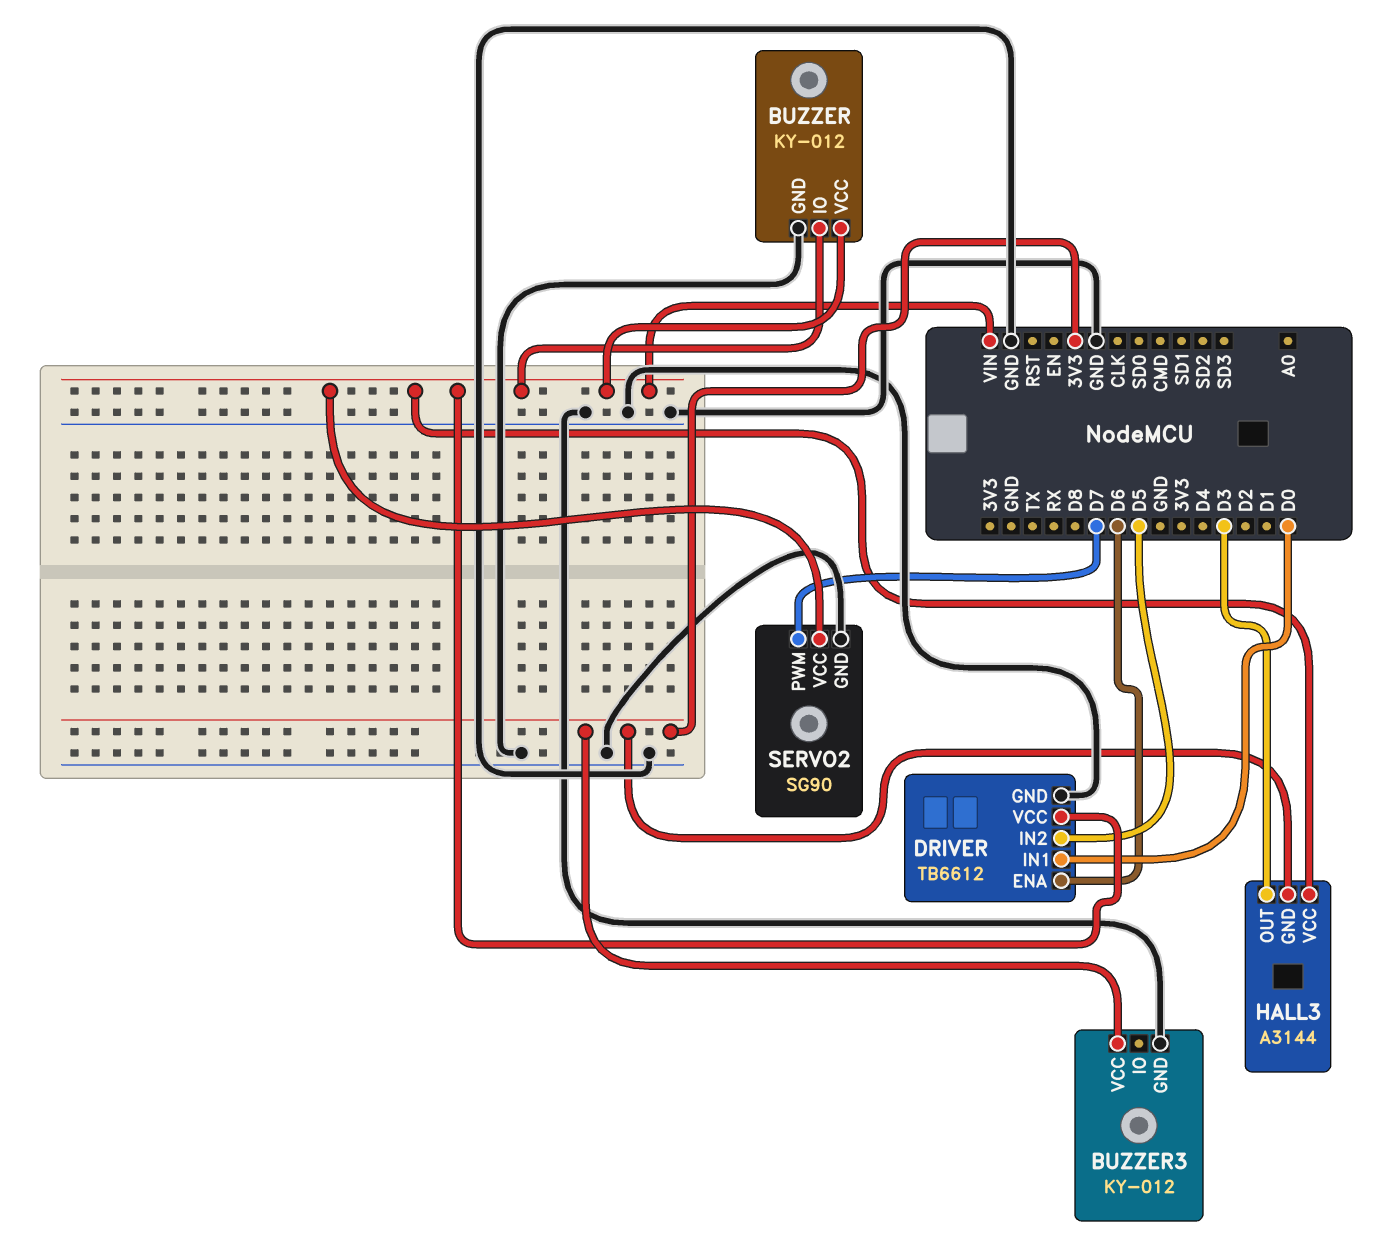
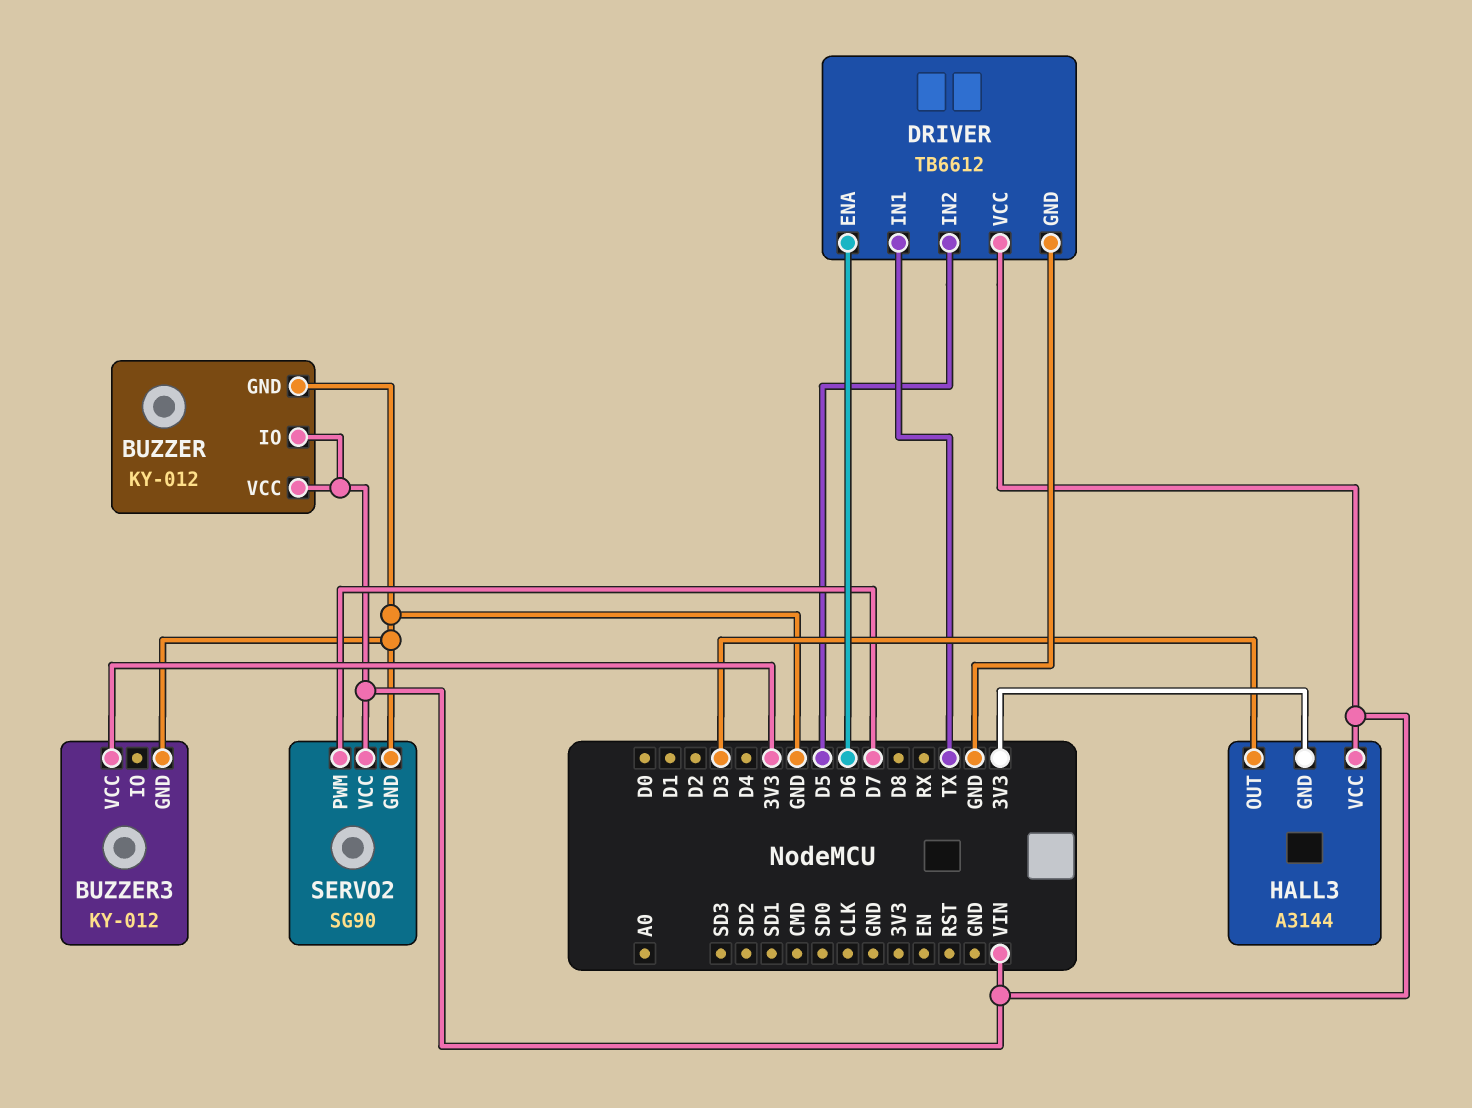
DRIVER pin IN1: D0 -> TX

